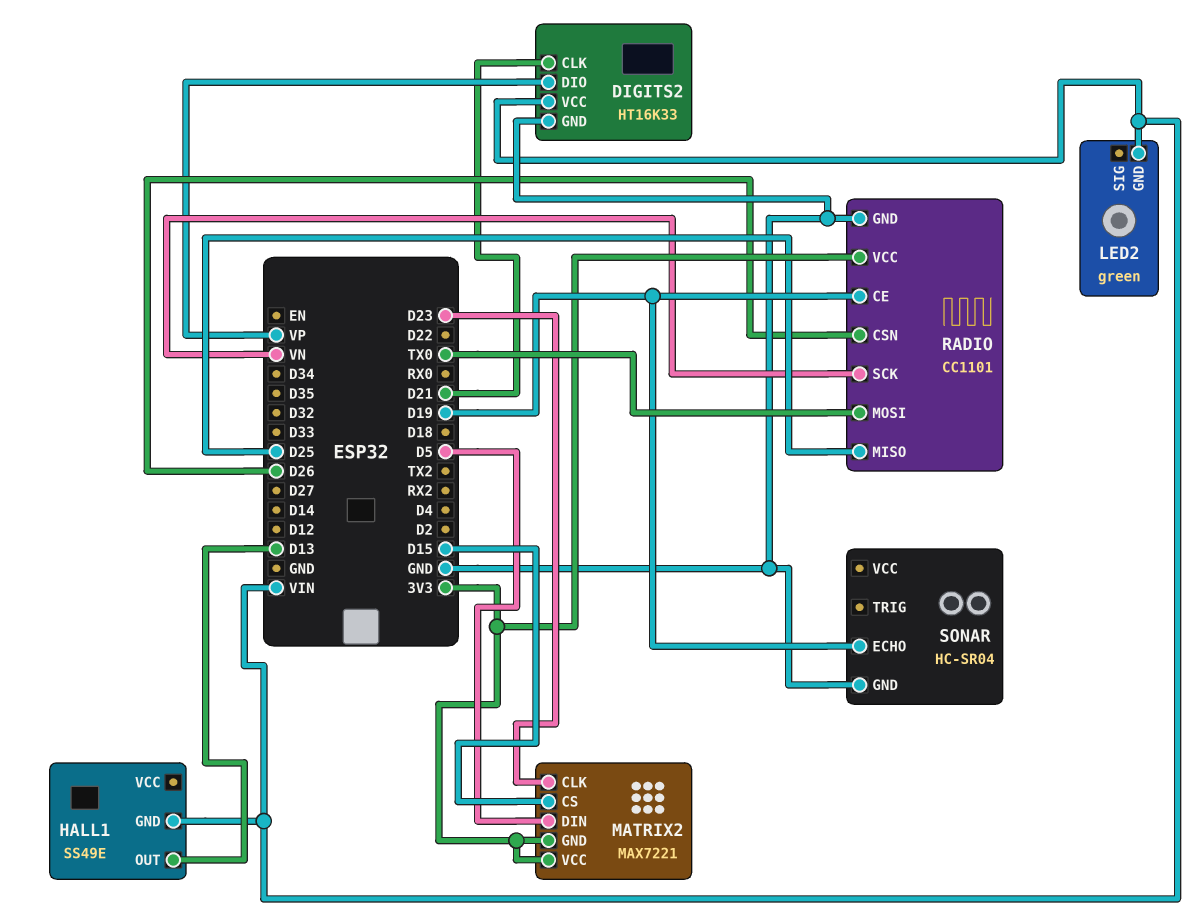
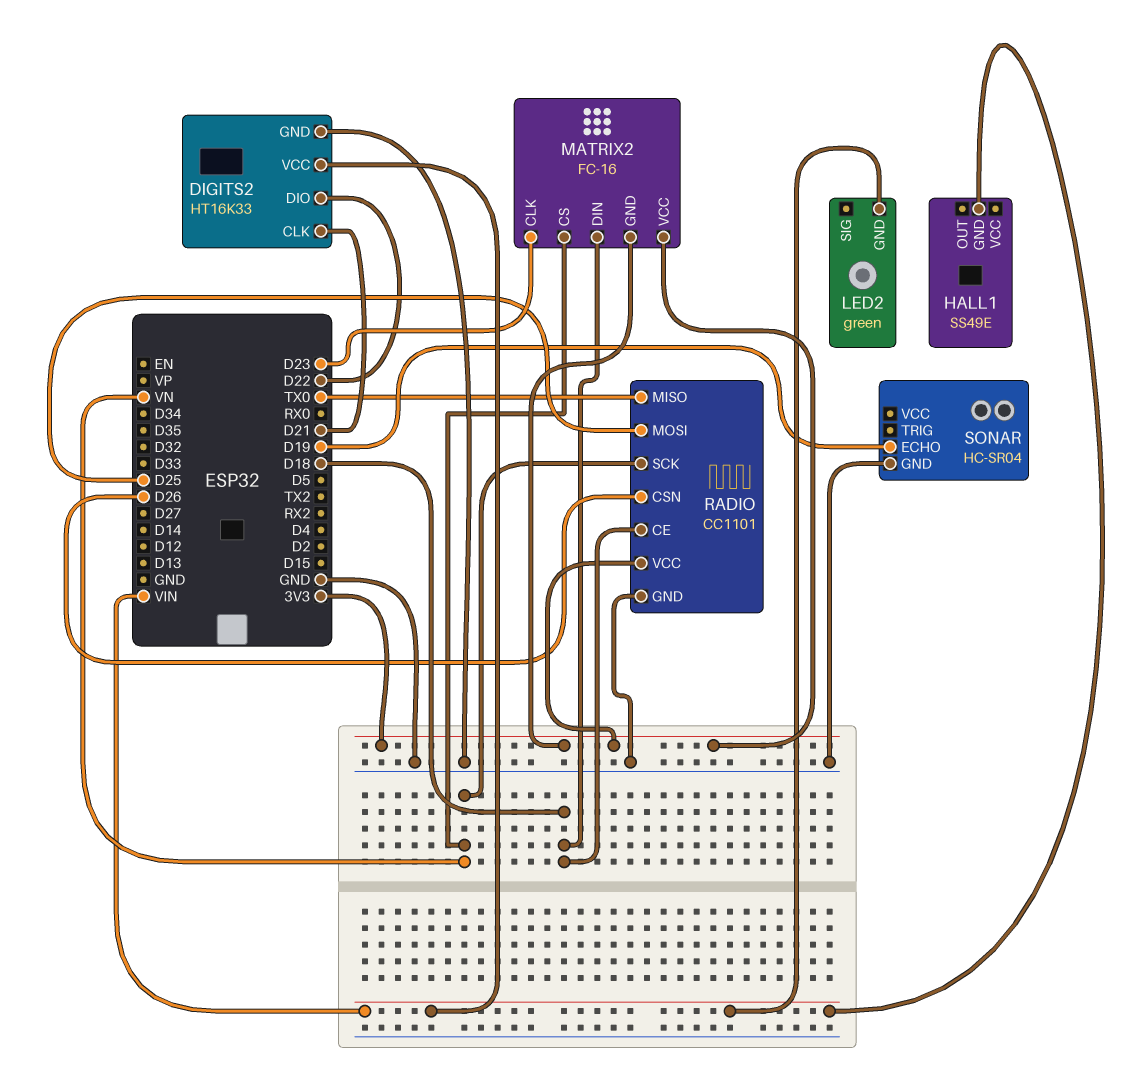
DIGITS2 pin DIO: VP -> D22
HALL1 pin OUT: D13 -> none
MATRIX2: MAX7221 -> FC-16
MATRIX2 pin CS: D15 -> VN
MATRIX2 pin DIN: D5 -> D18
RADIO pin CE: D19 -> D18
RADIO pin MISO: D25 -> TX0
RADIO pin MOSI: TX0 -> D25

